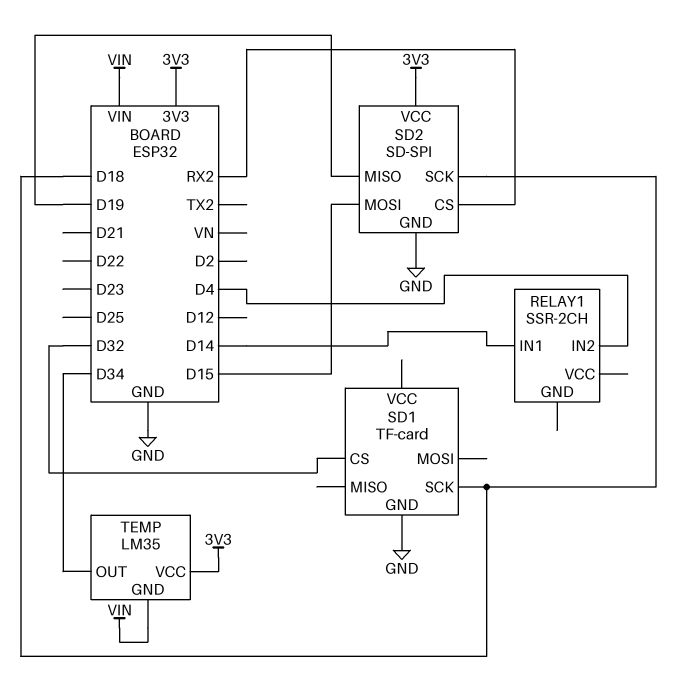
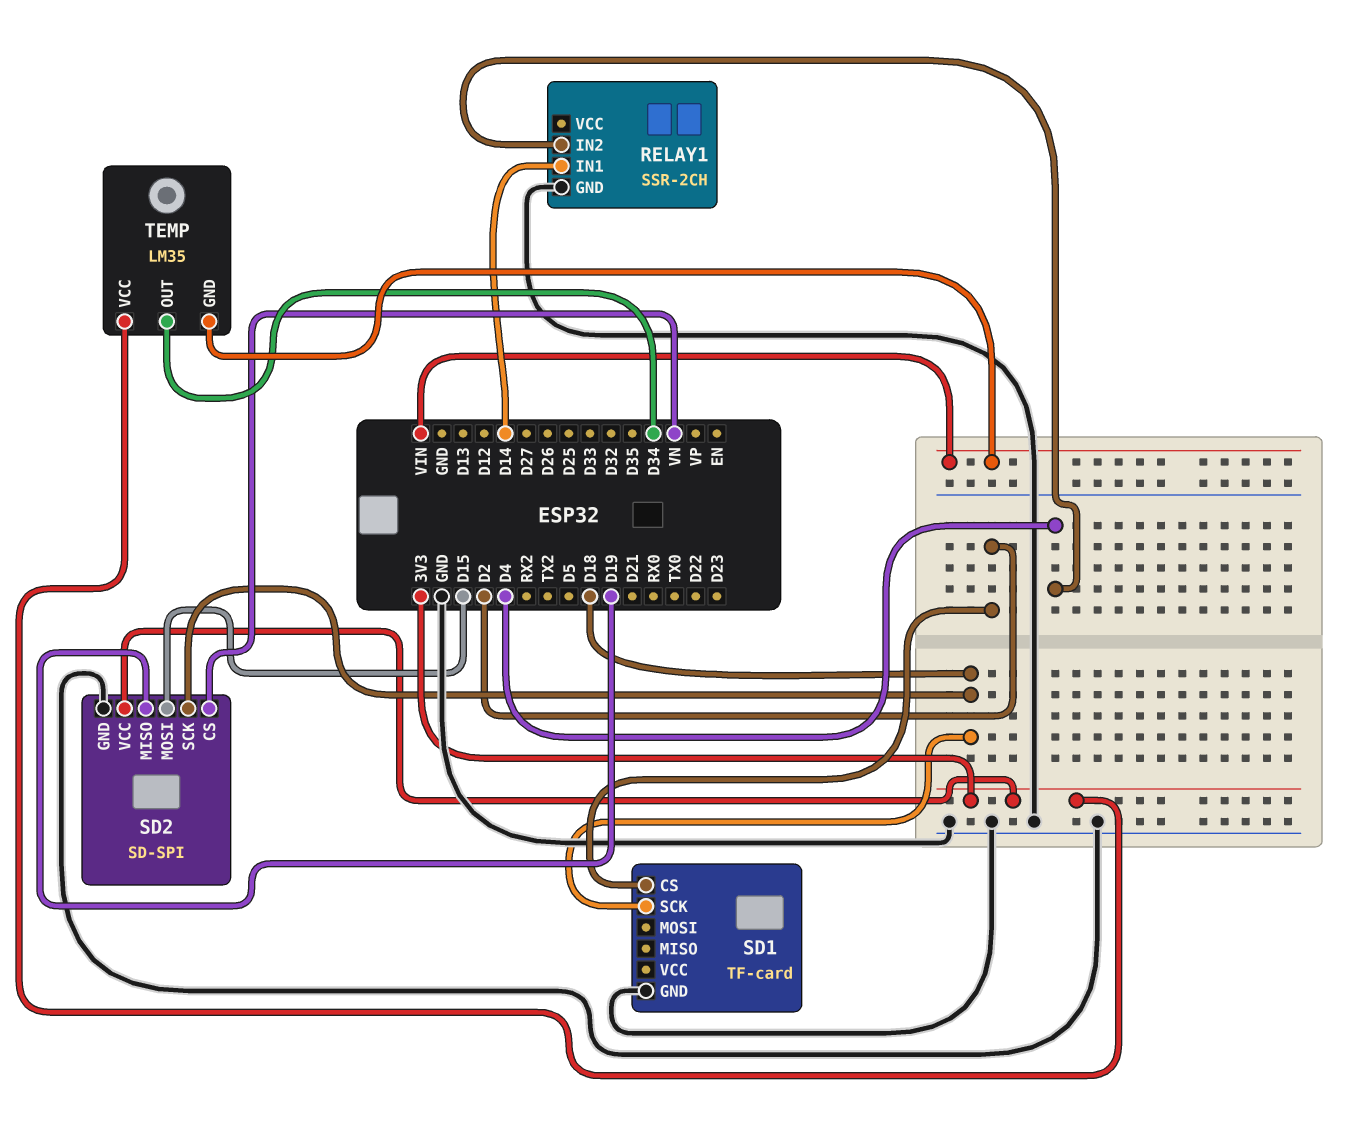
RELAY1 pin GND: none -> GND
SD1 pin CS: D32 -> D2
SD2 pin CS: RX2 -> VN

